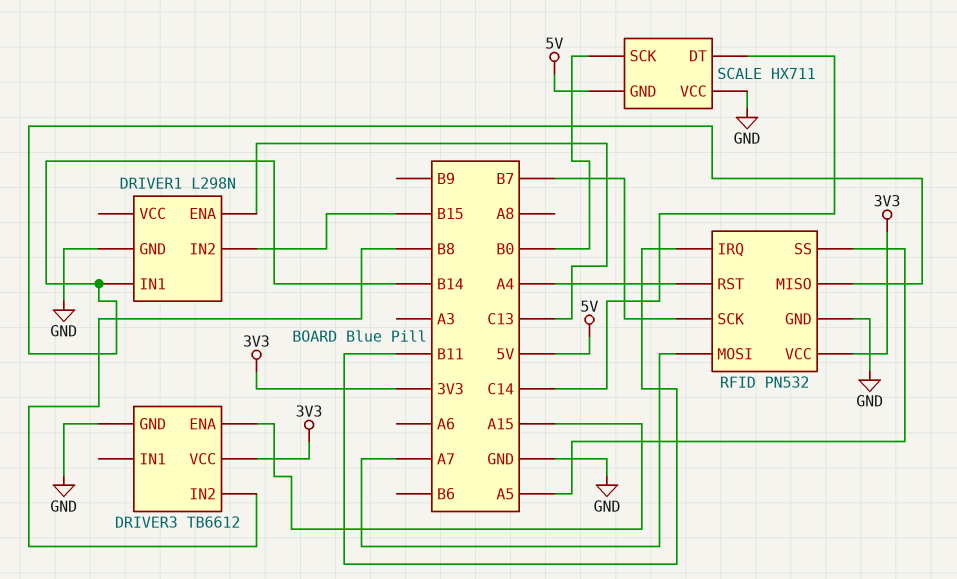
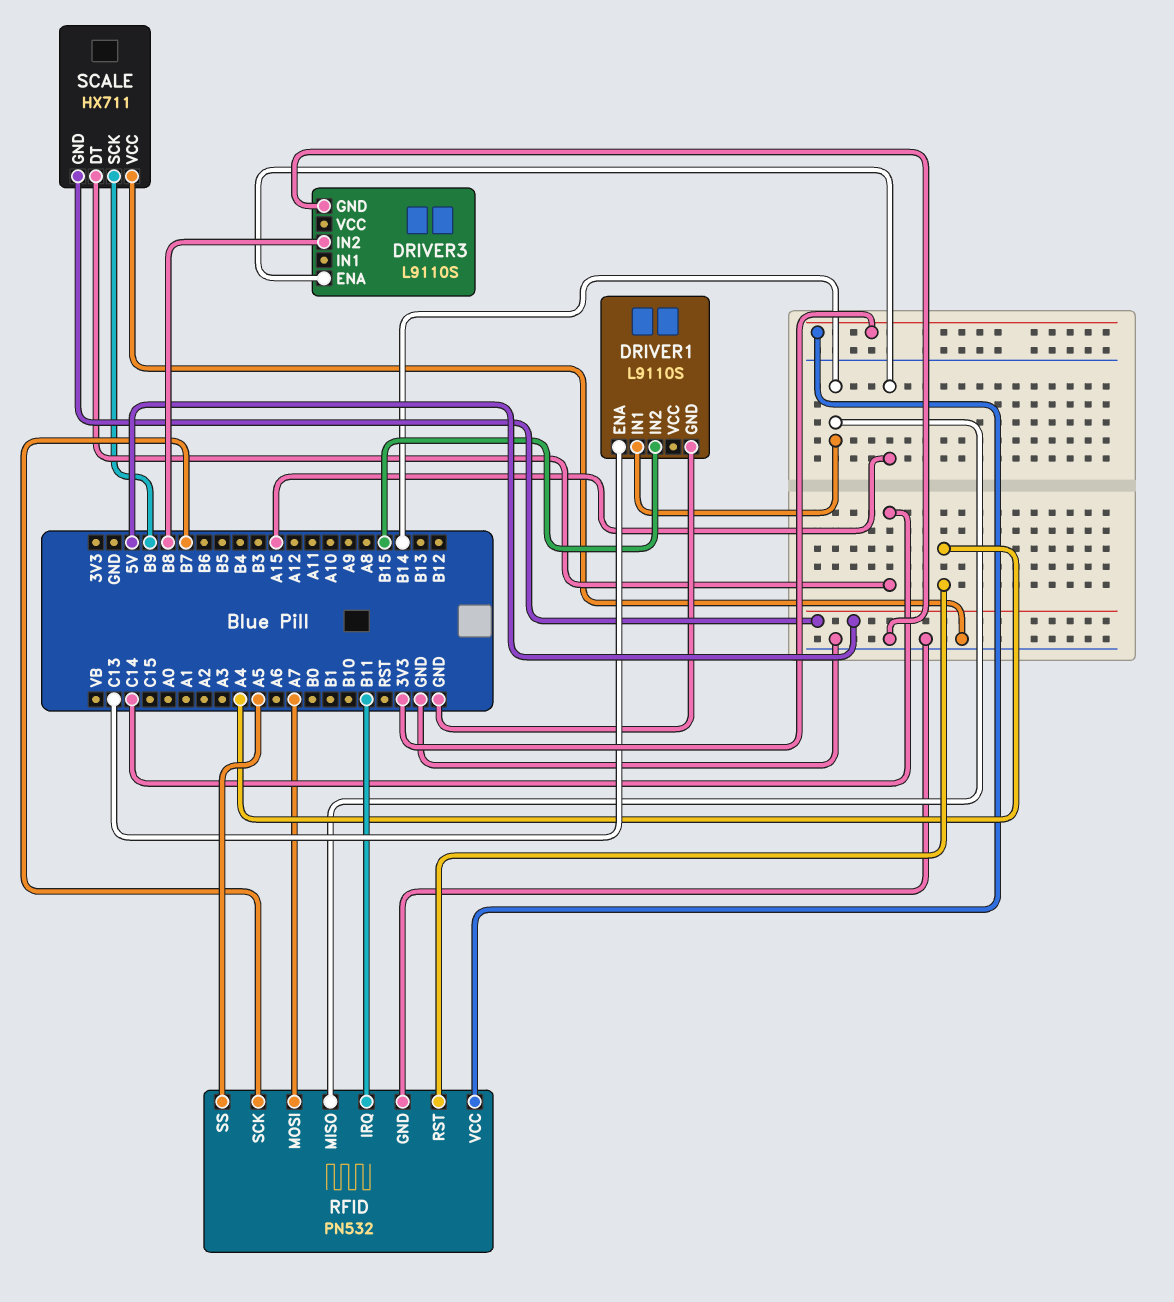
DRIVER1: L298N -> L9110S
DRIVER3: TB6612 -> L9110S
DRIVER3 pin VCC: 3V3 -> none
SCALE pin SCK: B0 -> B9

